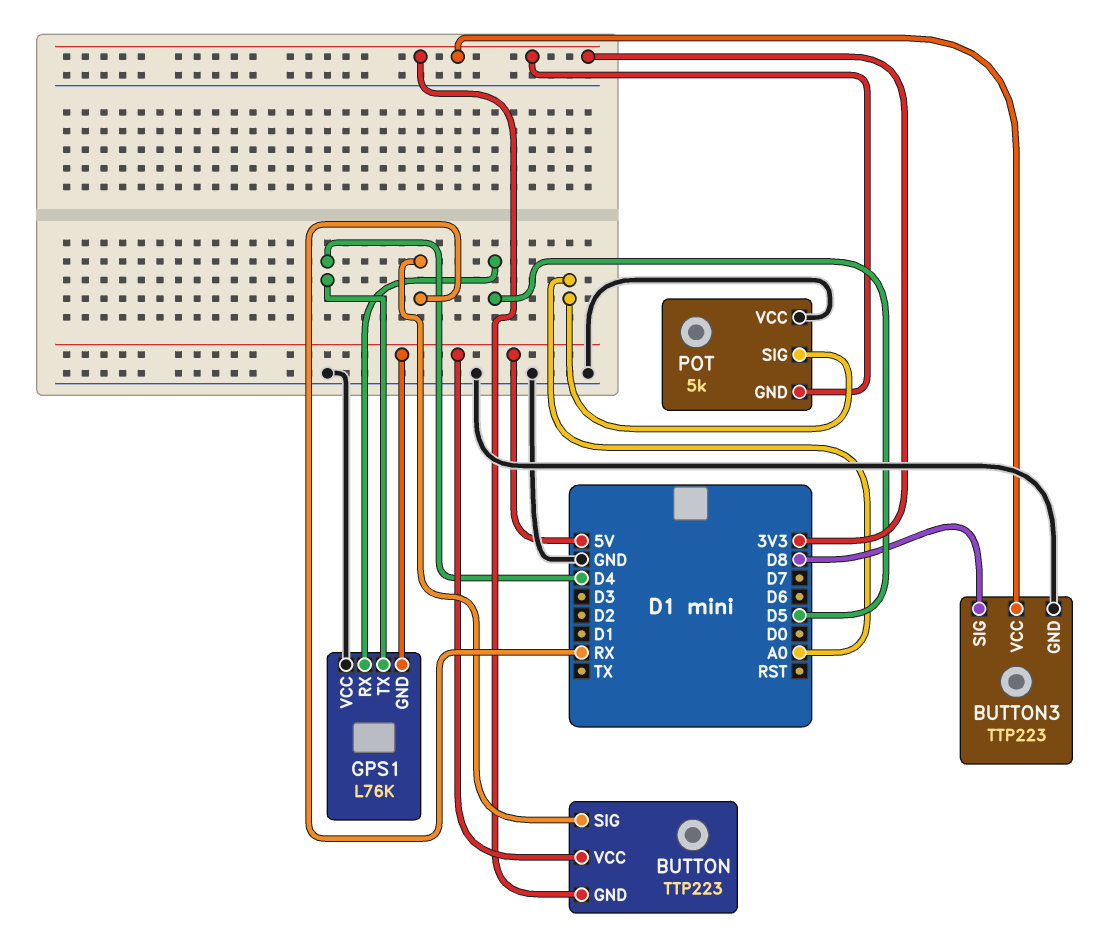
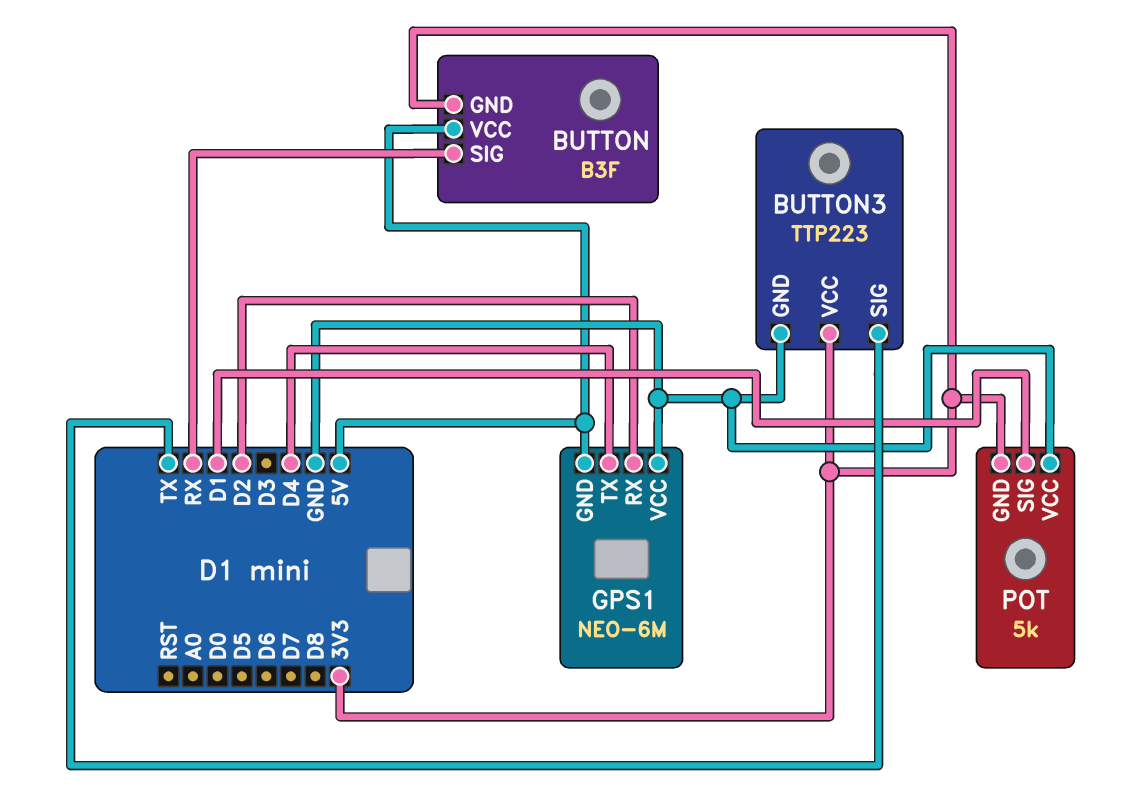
BUTTON: TTP223 -> B3F
BUTTON3 pin SIG: D8 -> TX
GPS1: L76K -> NEO-6M
GPS1 pin RX: D5 -> D2
POT pin SIG: A0 -> D1

